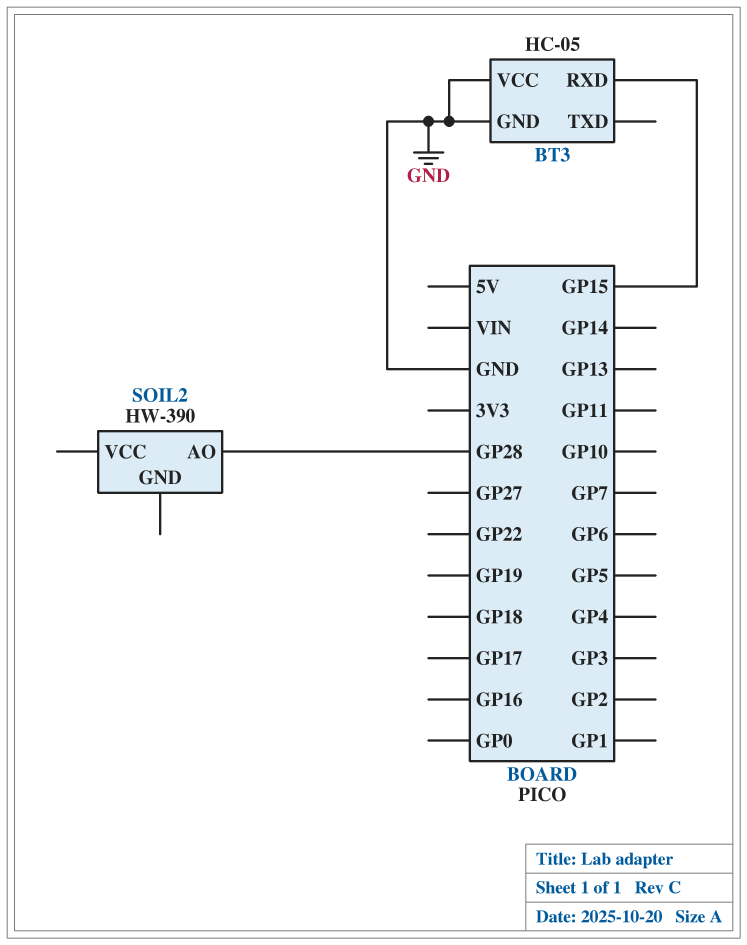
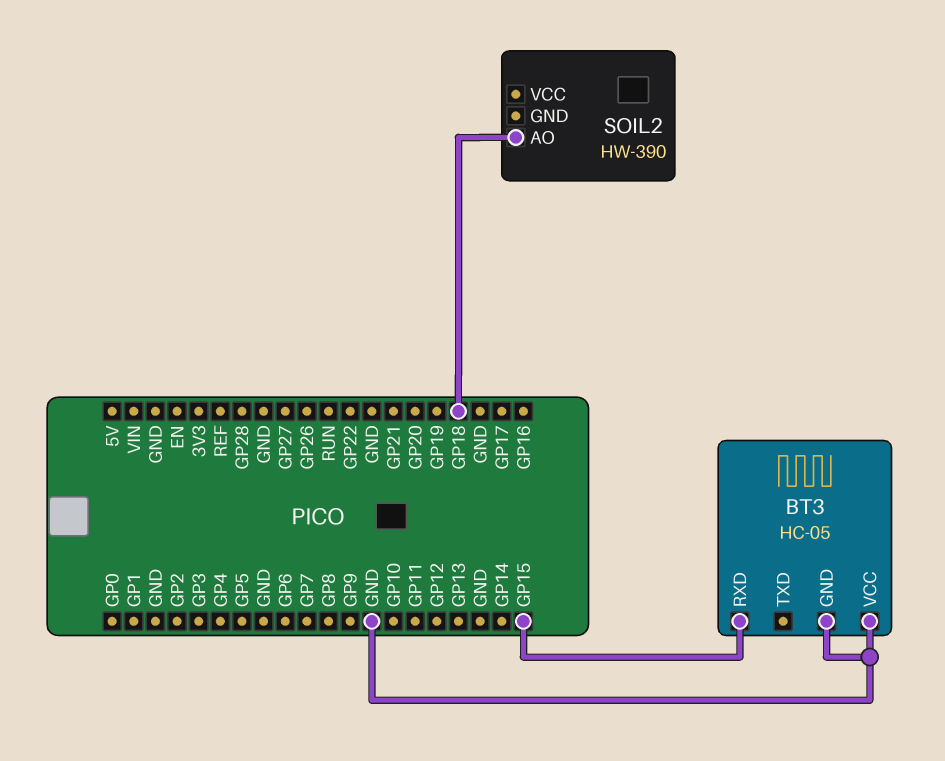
SOIL2 pin AO: GP28 -> GP18

